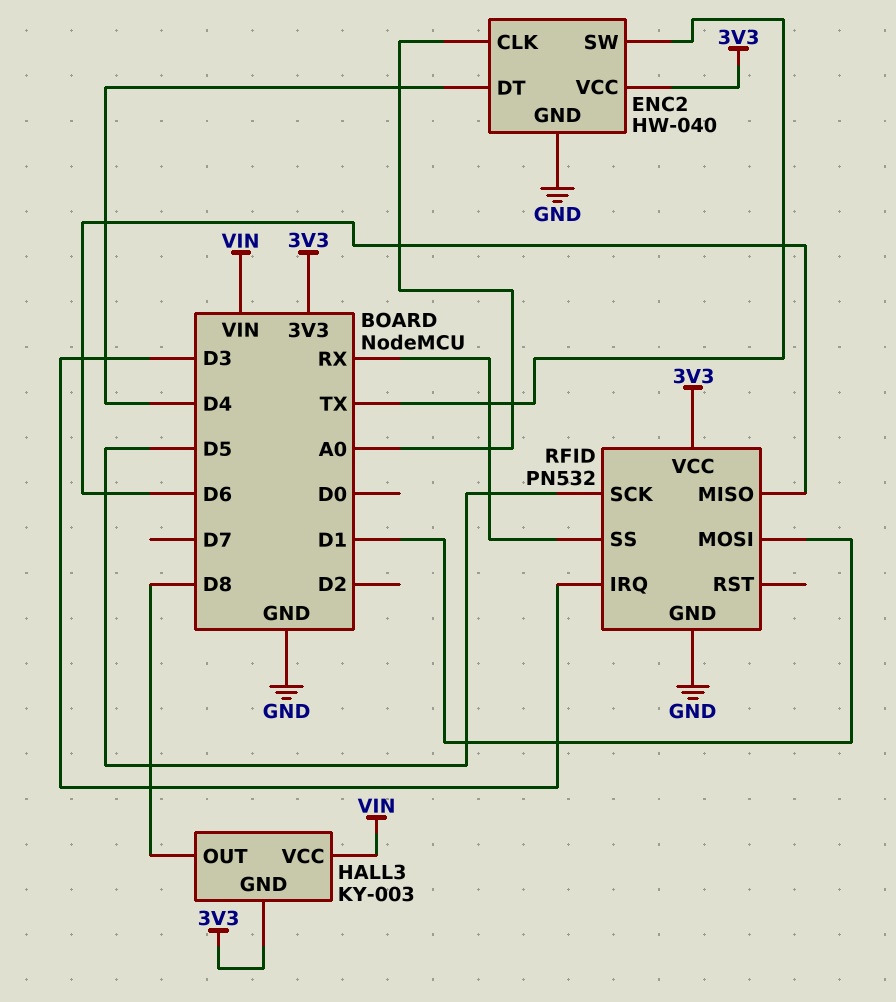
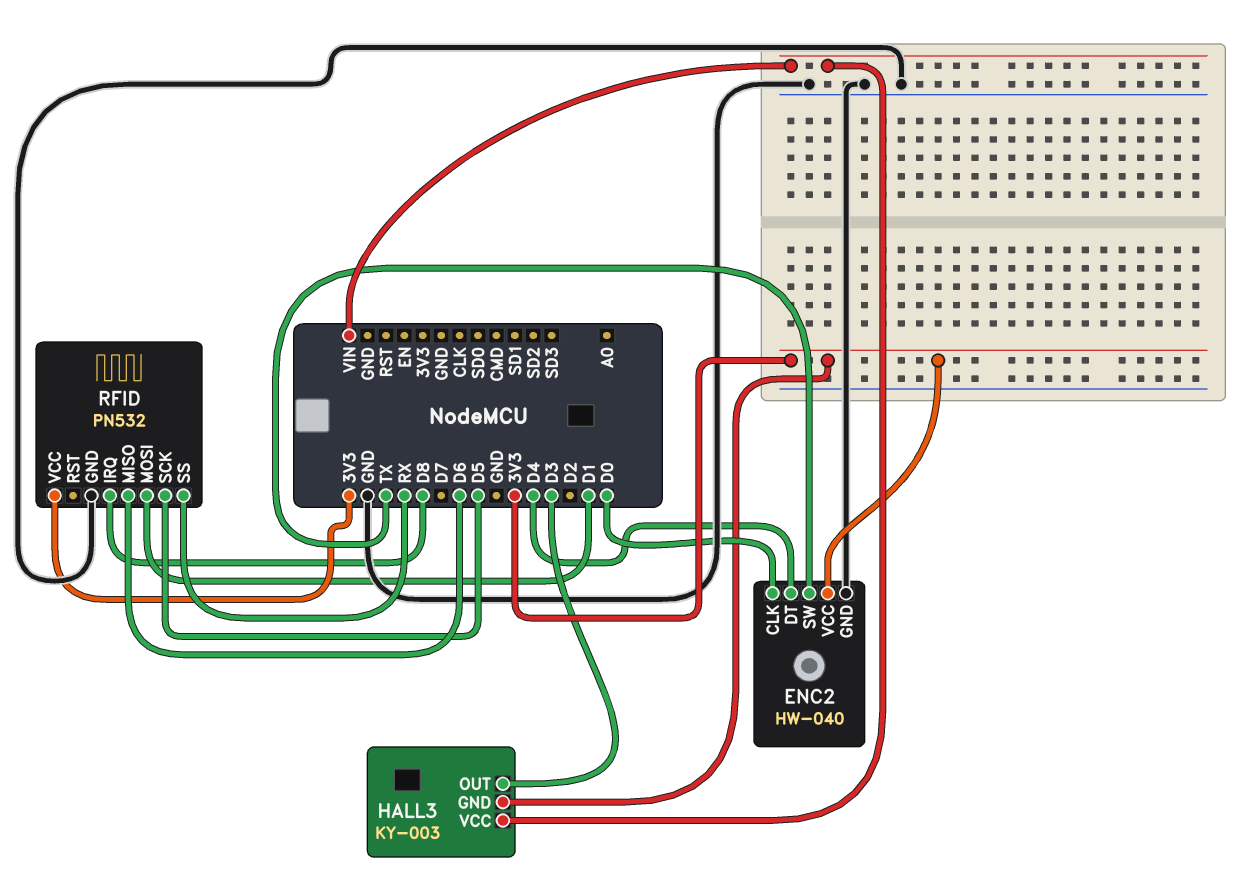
ENC2 pin CLK: A0 -> D0
HALL3 pin OUT: D8 -> D3
RFID pin IRQ: D3 -> D8

